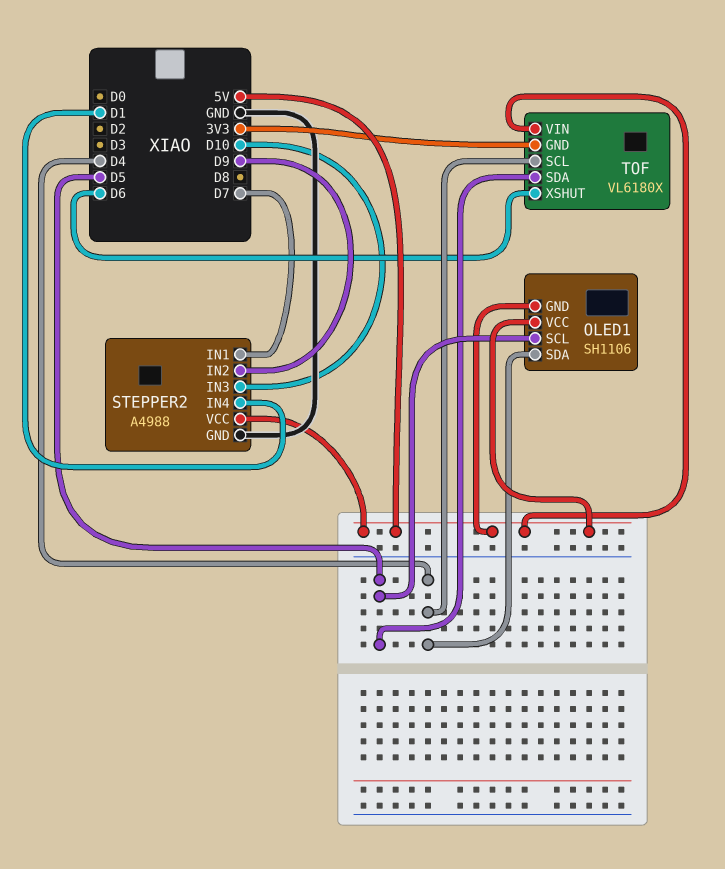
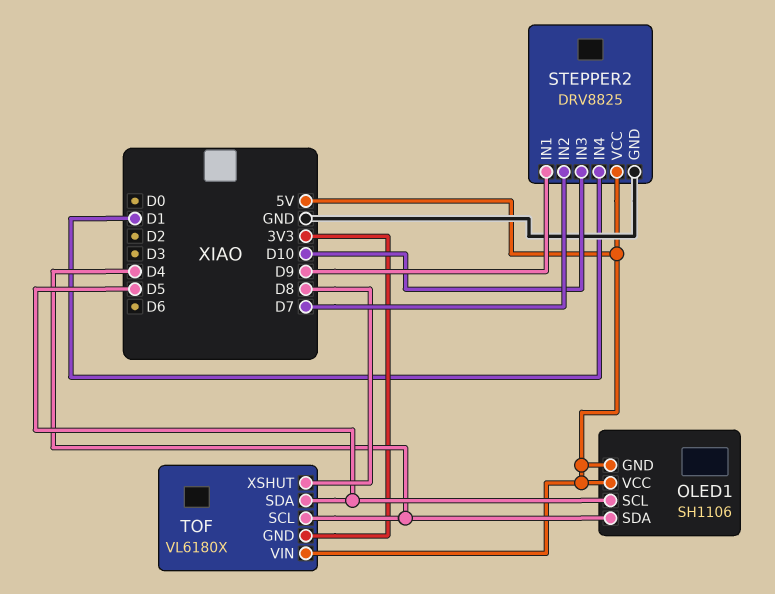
STEPPER2: A4988 -> DRV8825
STEPPER2 pin IN1: D7 -> D9
STEPPER2 pin IN2: D9 -> D7
TOF pin XSHUT: D6 -> D8

